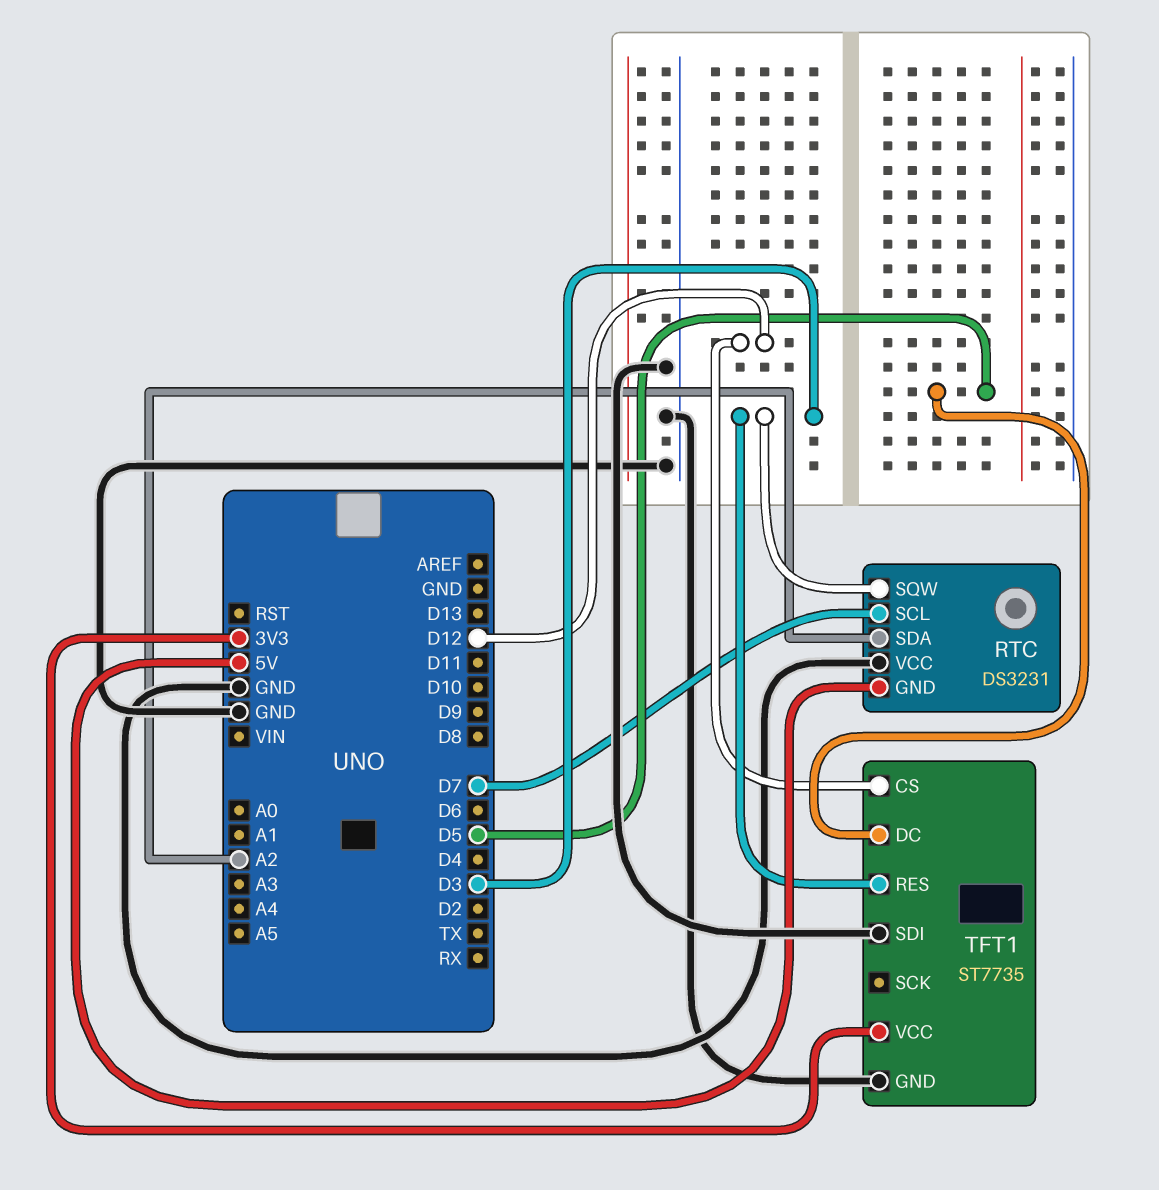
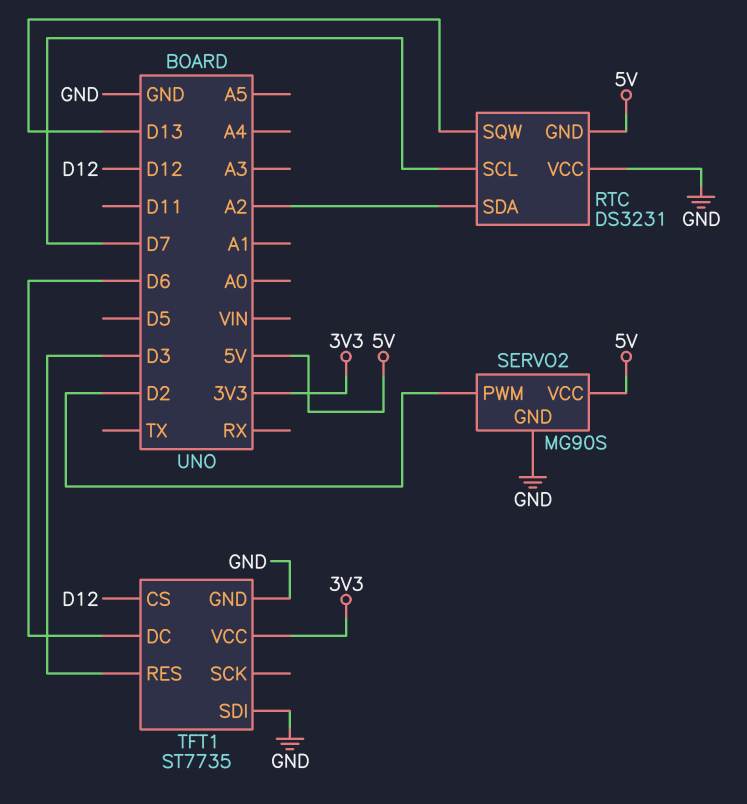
RTC pin SQW: D3 -> D13
SERVO2: none -> MG90S
SERVO2 pin GND: none -> GND
SERVO2 pin PWM: none -> D2
SERVO2 pin VCC: none -> 5V
TFT1 pin DC: D5 -> D6

